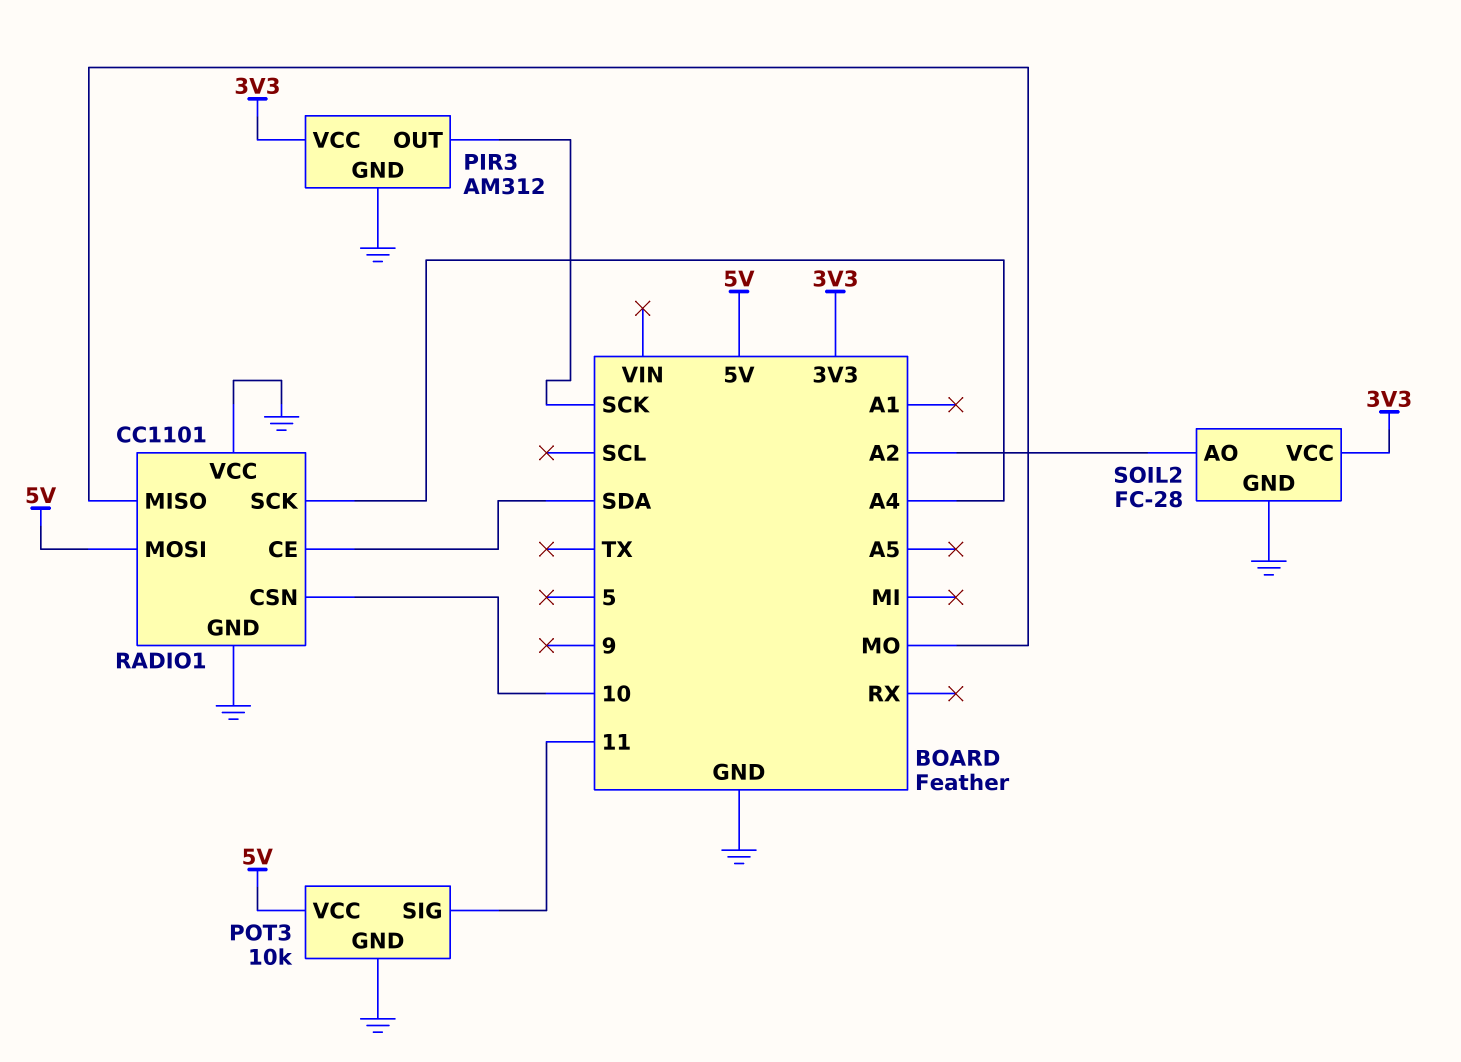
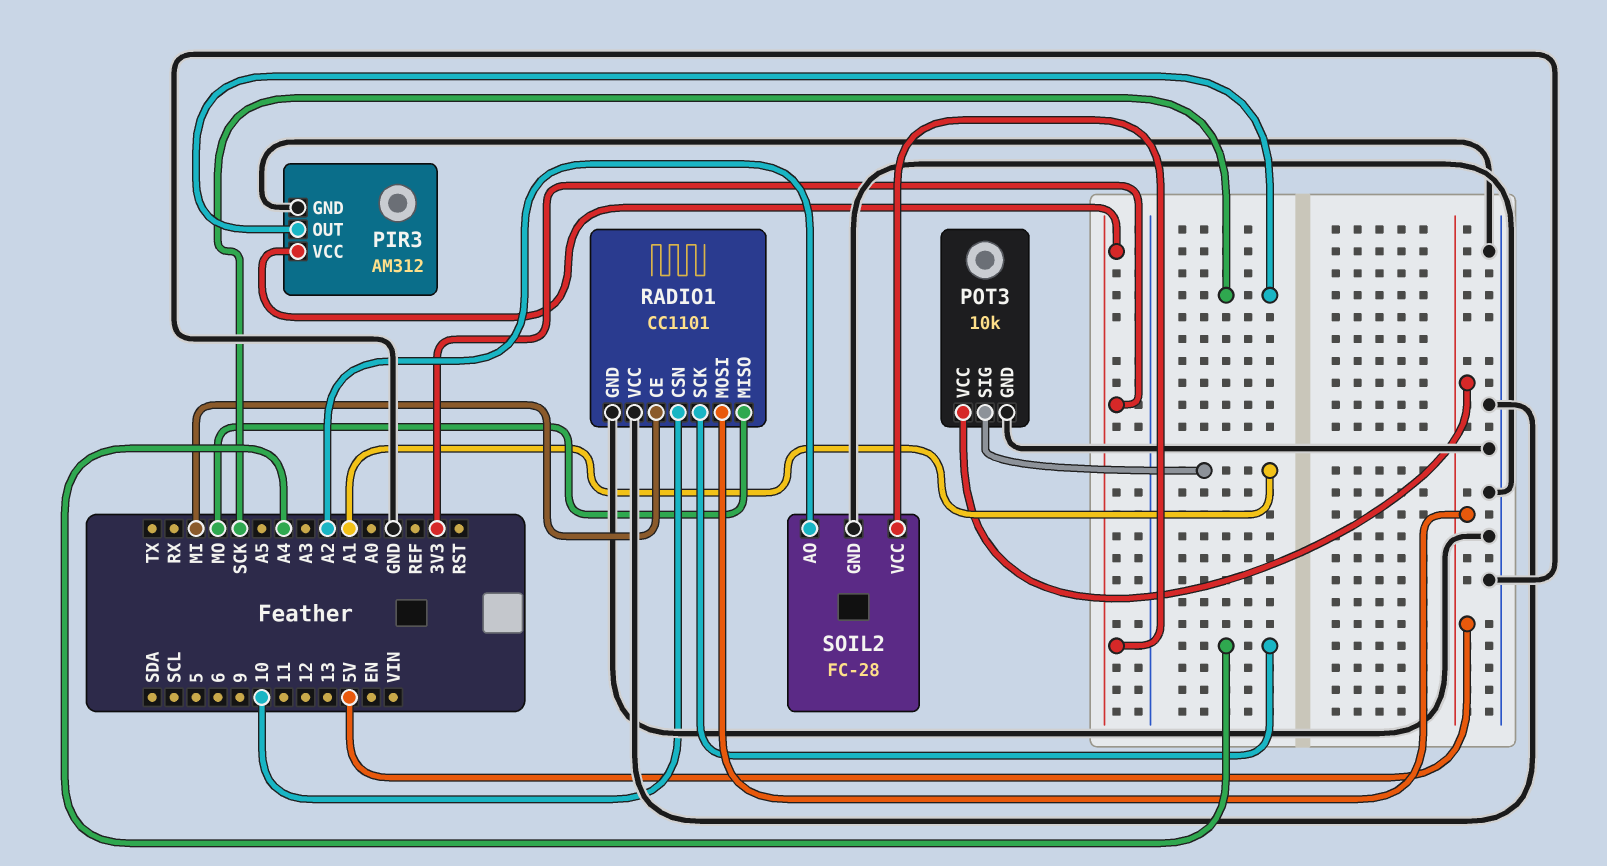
POT3 pin SIG: 11 -> A1
RADIO1 pin CE: SDA -> MI

